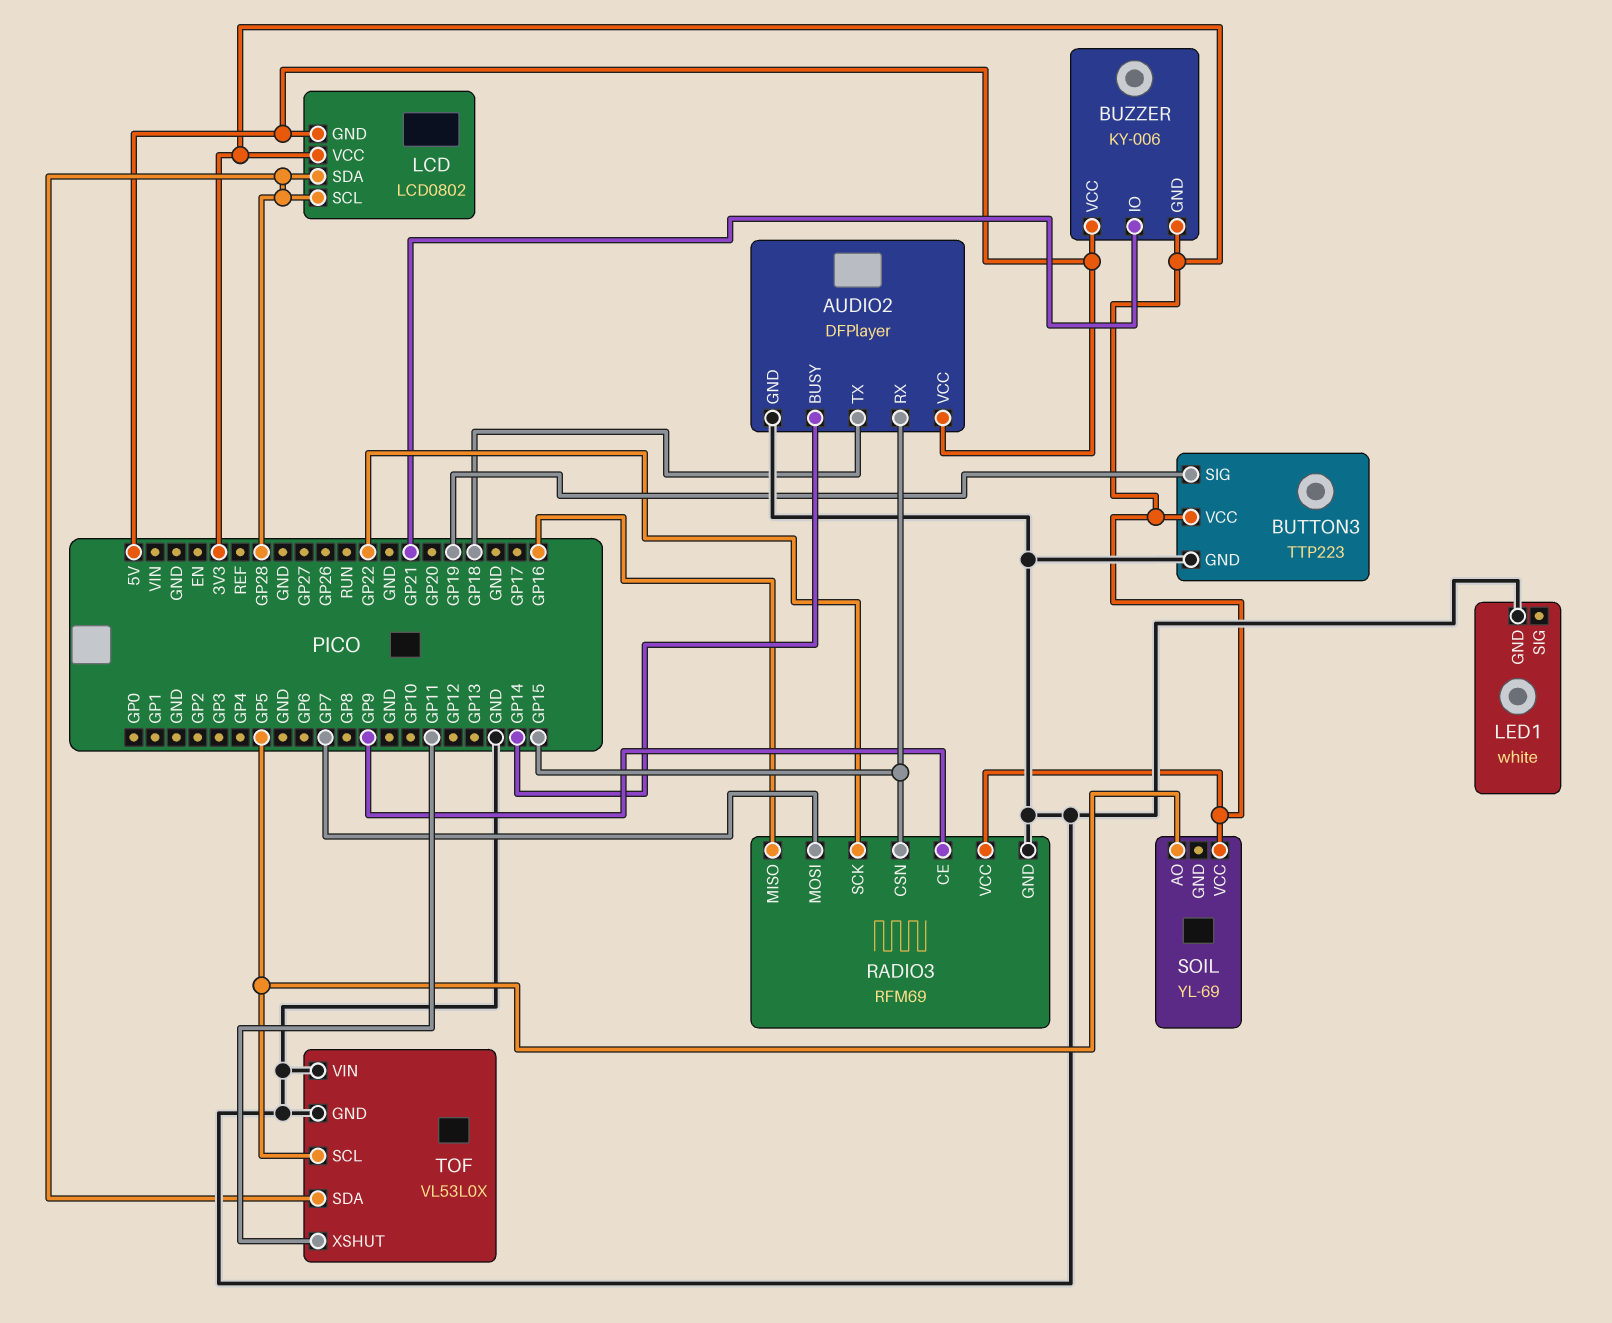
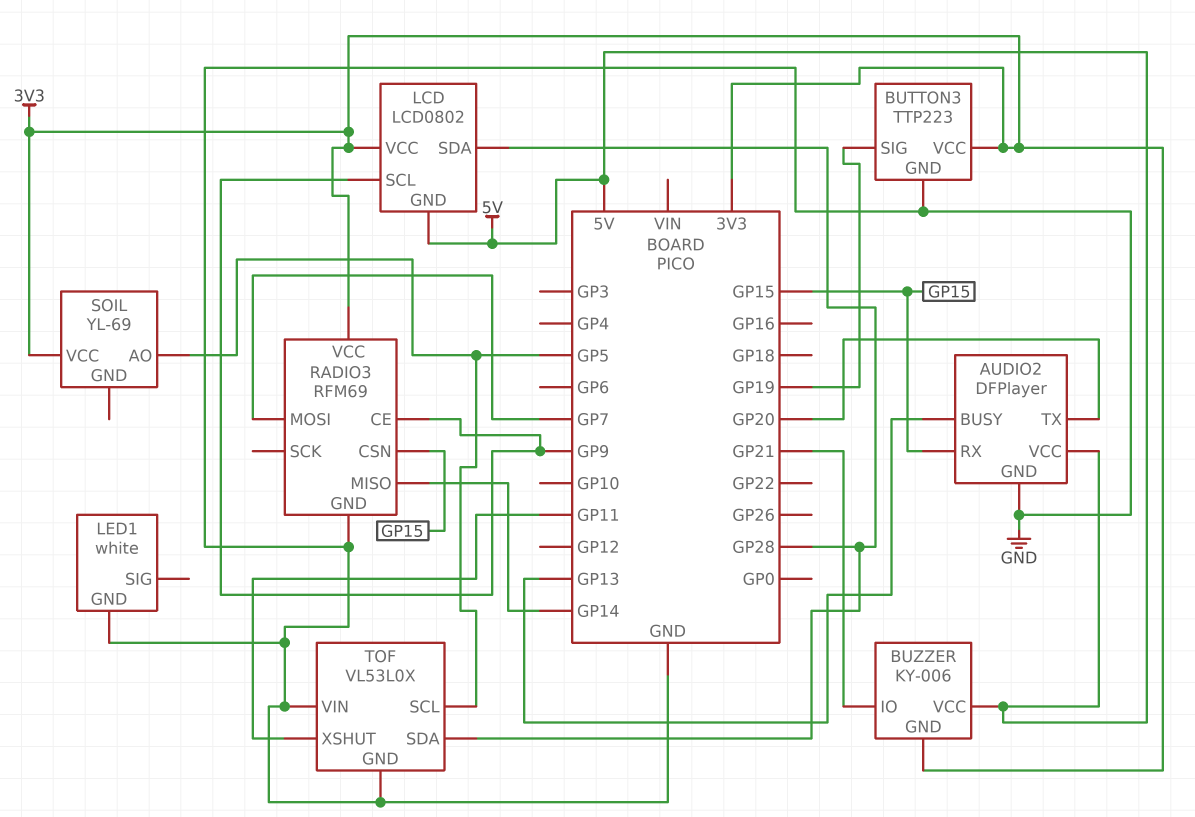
AUDIO2 pin BUSY: GP14 -> GP13
AUDIO2 pin TX: GP18 -> GP20
LCD pin SCL: GP28 -> GP9
RADIO3 pin MISO: GP16 -> GP14
RADIO3 pin SCK: GP22 -> none

